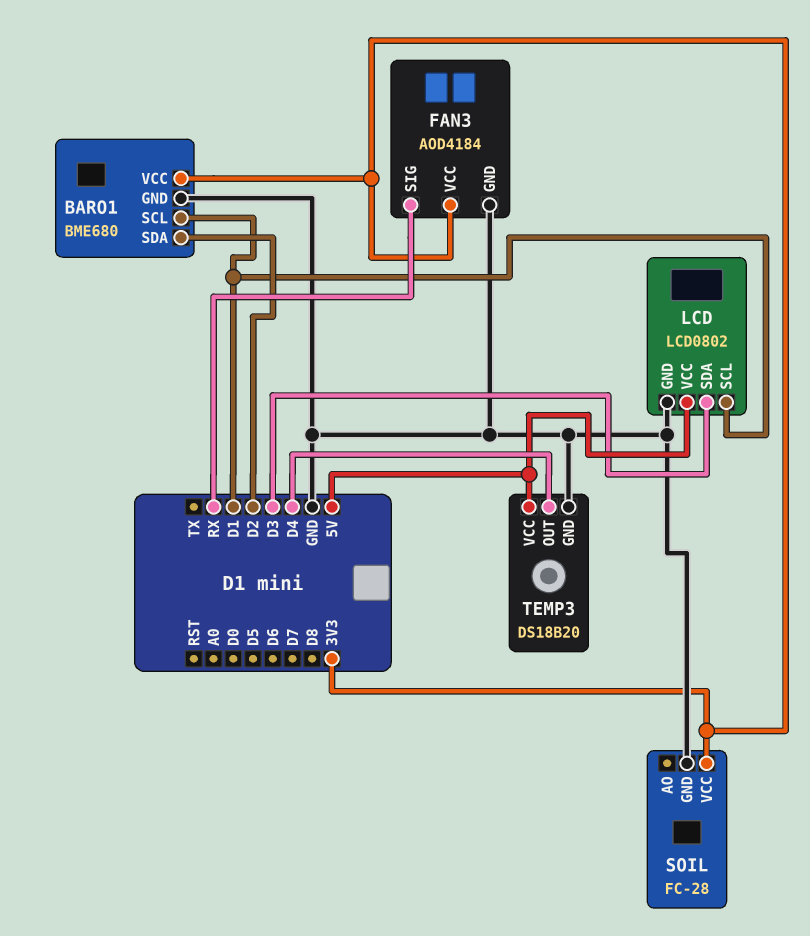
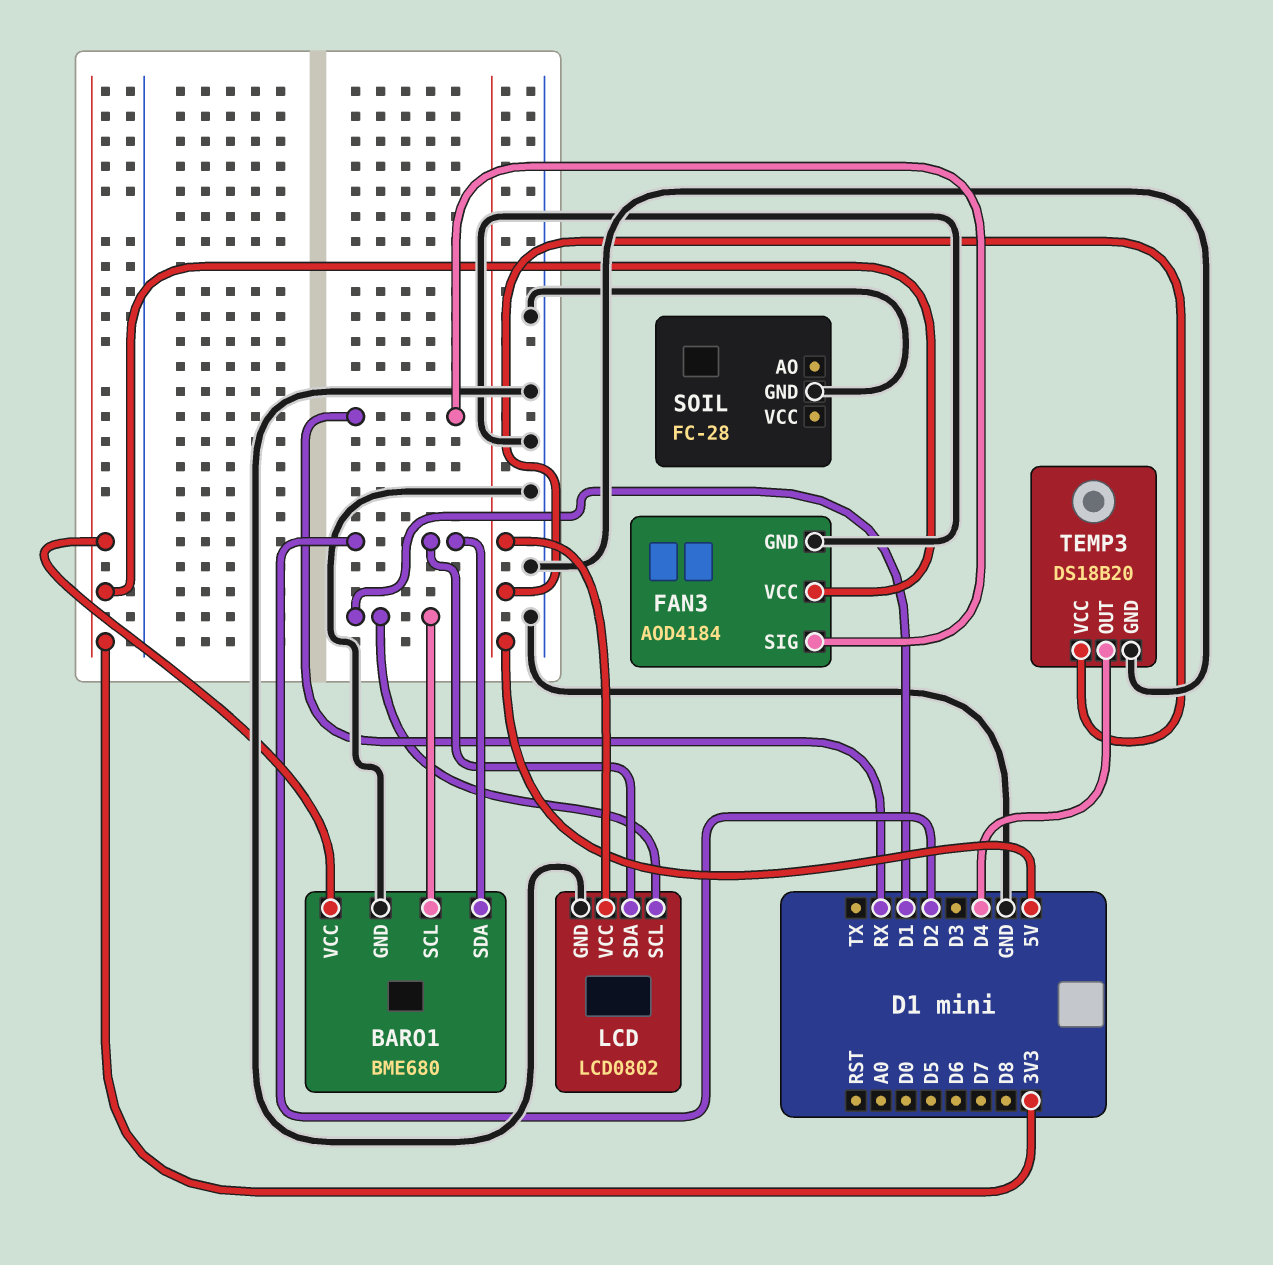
LCD pin SDA: D3 -> D2
SOIL pin VCC: 3V3 -> none

